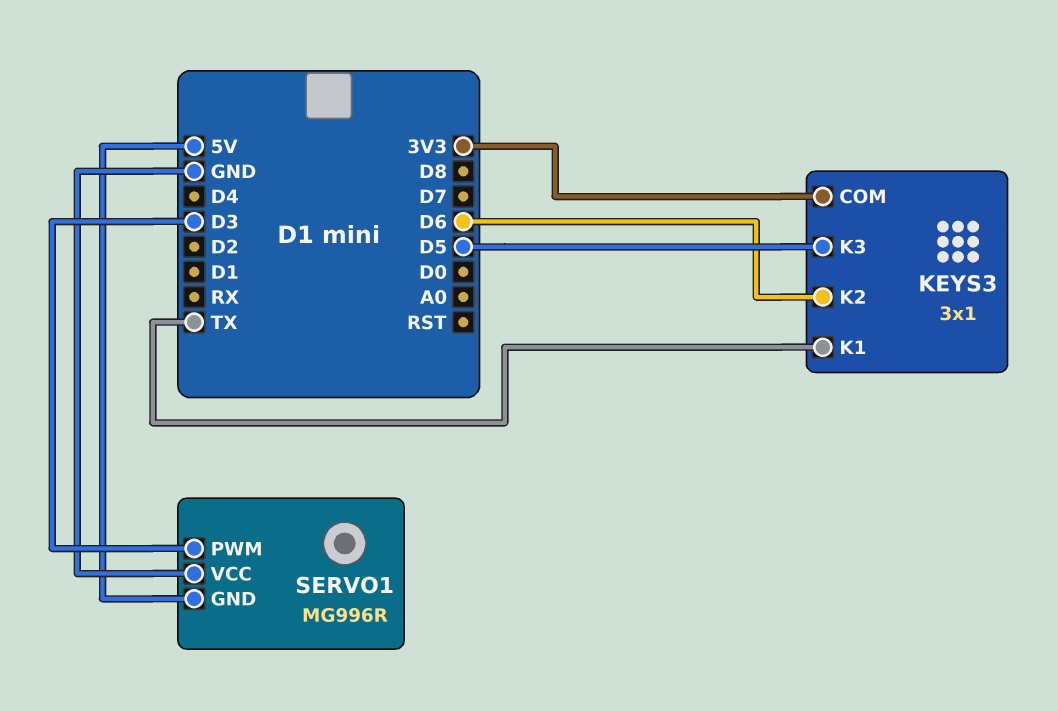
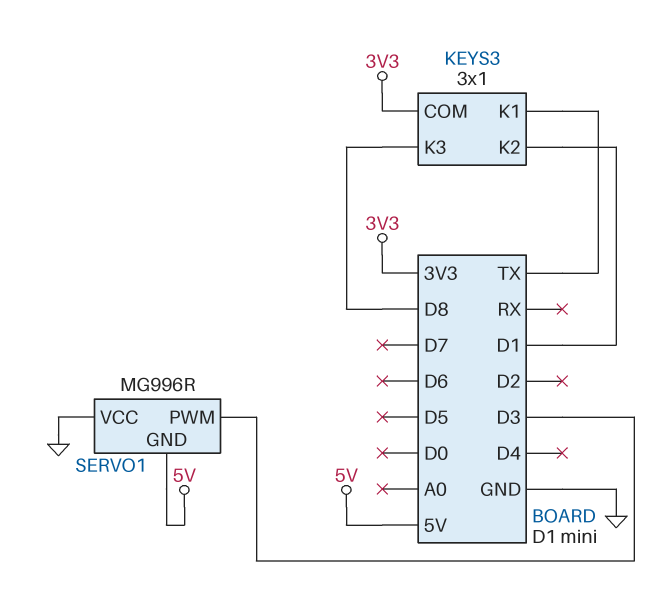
KEYS3 pin K2: D6 -> D1
KEYS3 pin K3: D5 -> D8

